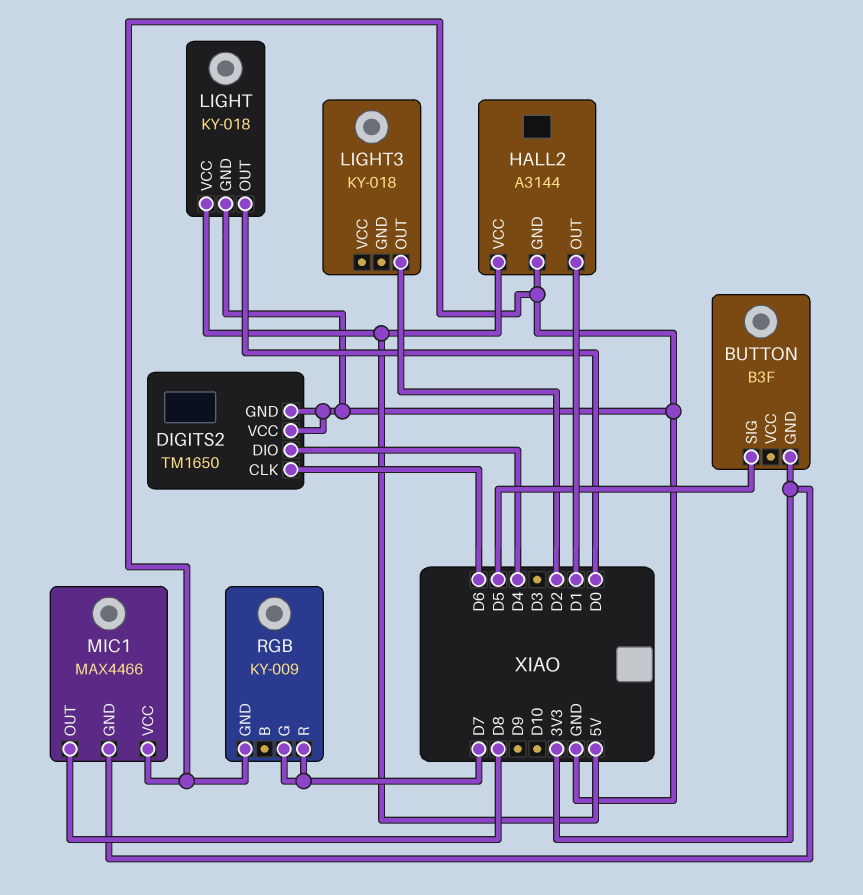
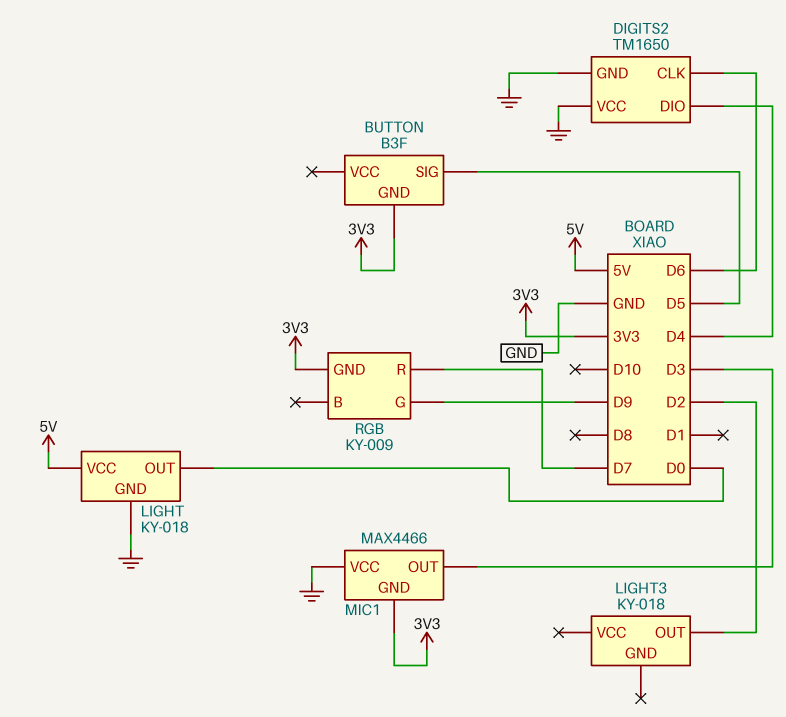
HALL2: A3144 -> none
HALL2 pin GND: GND -> none
HALL2 pin OUT: D1 -> none
HALL2 pin VCC: 5V -> none
MIC1 pin OUT: D8 -> D3
RGB pin G: D7 -> D9
RGB pin GND: GND -> 3V3

